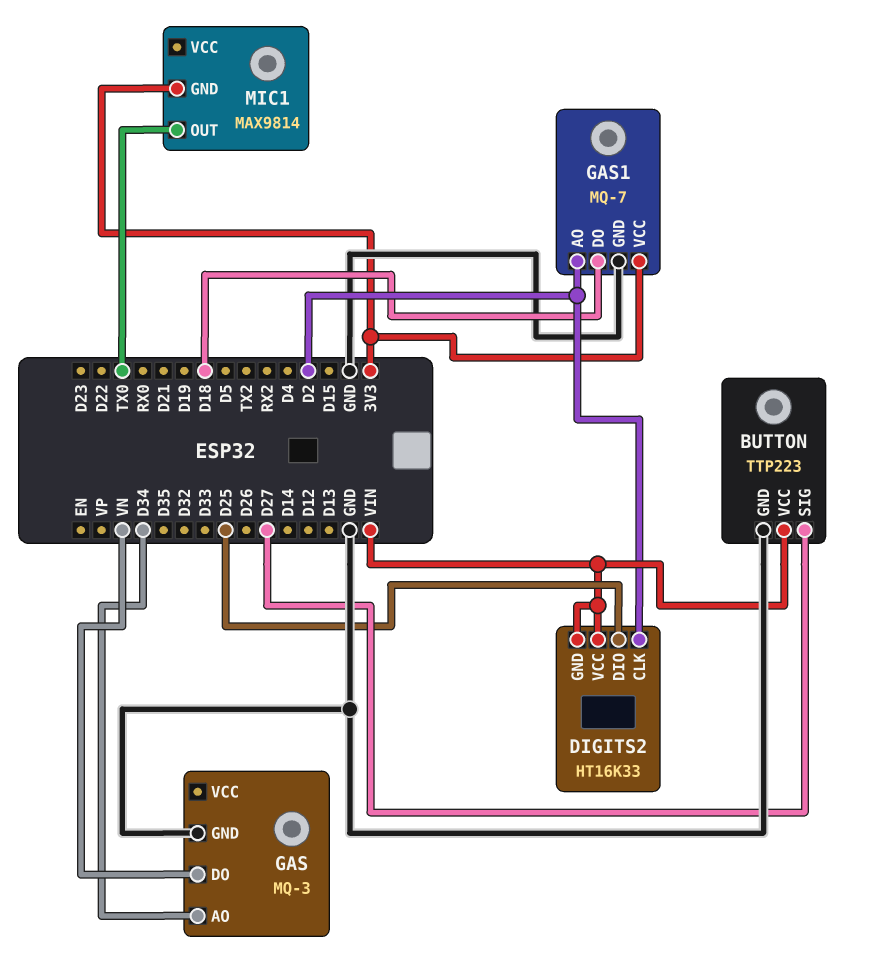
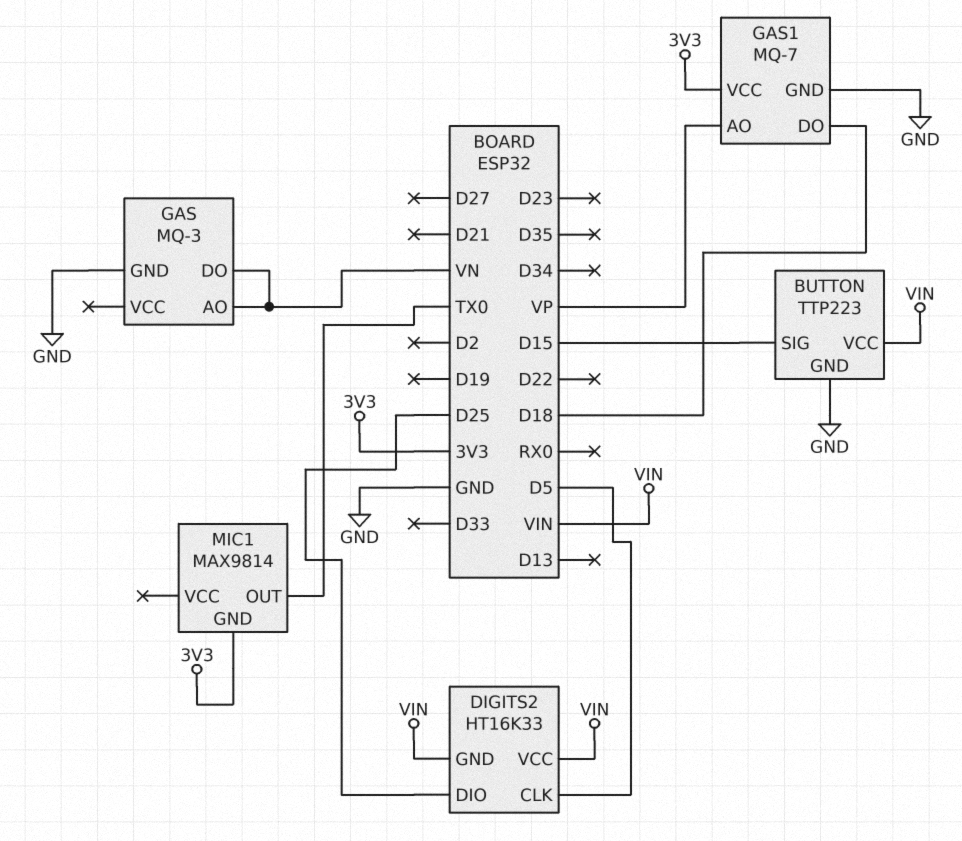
BUTTON pin SIG: D27 -> D15
DIGITS2 pin CLK: D2 -> D5
GAS pin AO: D34 -> VN
GAS1 pin AO: D2 -> VP

